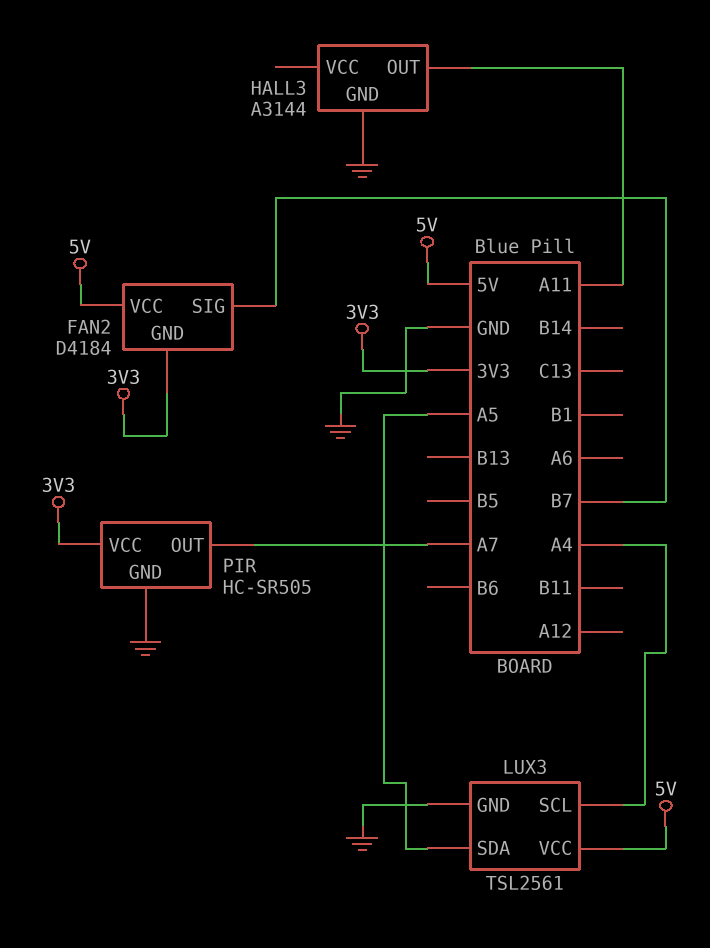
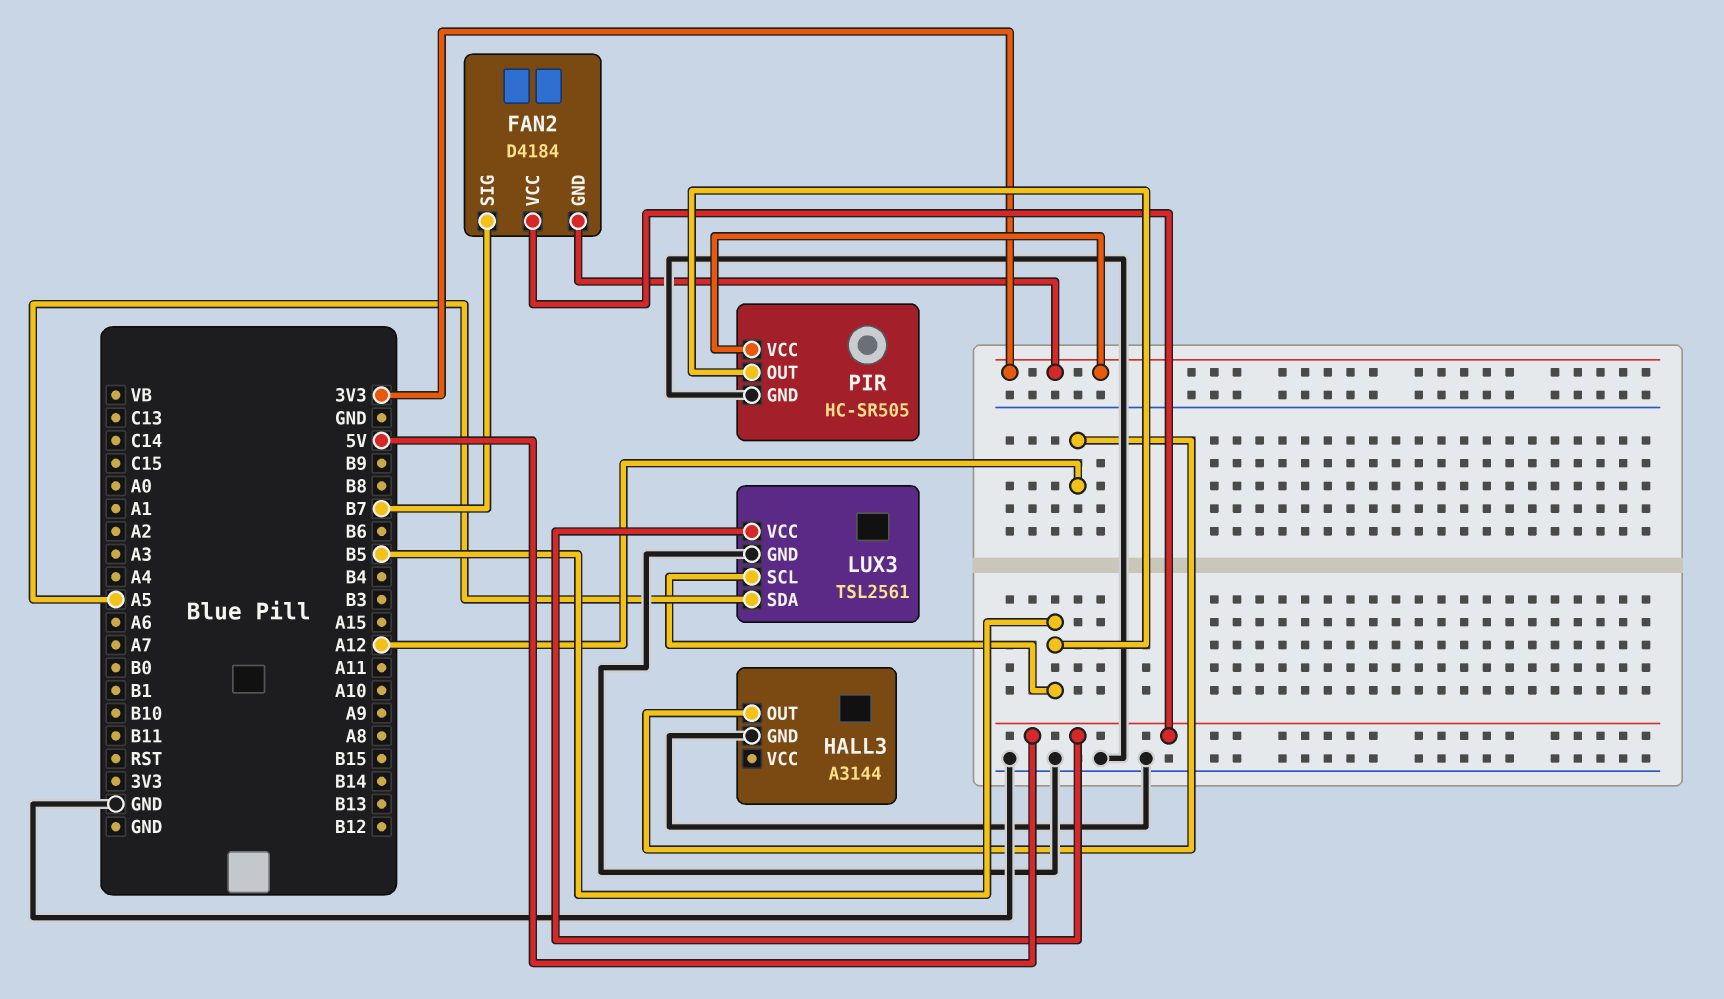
HALL3 pin OUT: A11 -> A12
LUX3 pin SCL: A4 -> B5
PIR pin OUT: A7 -> B5

